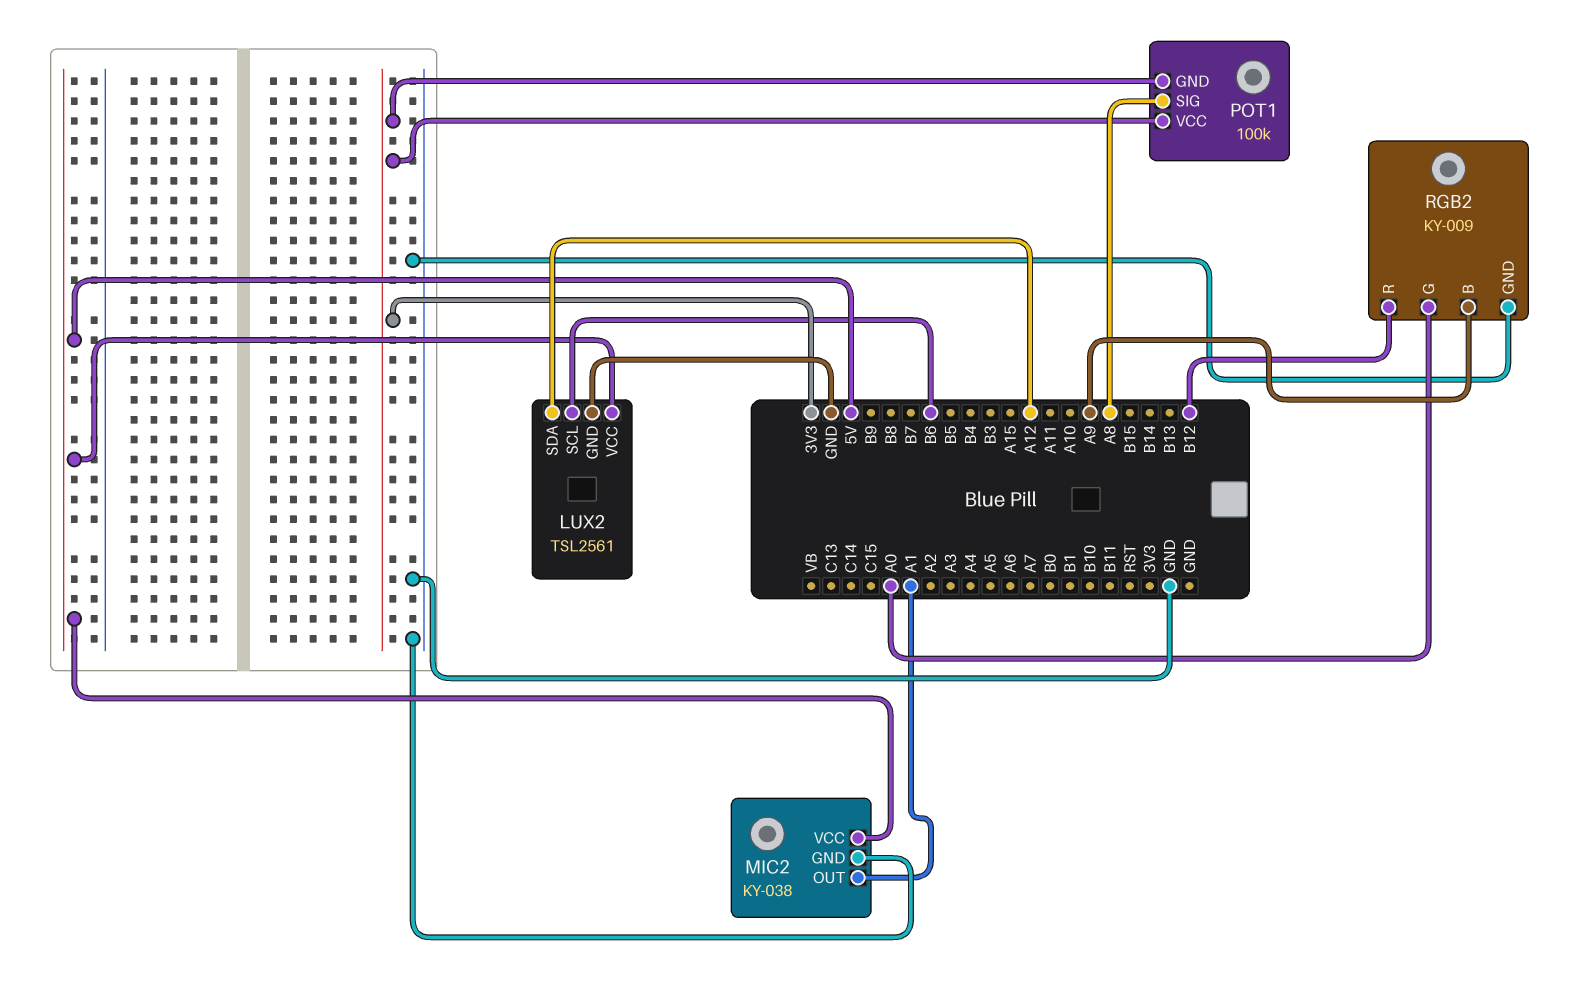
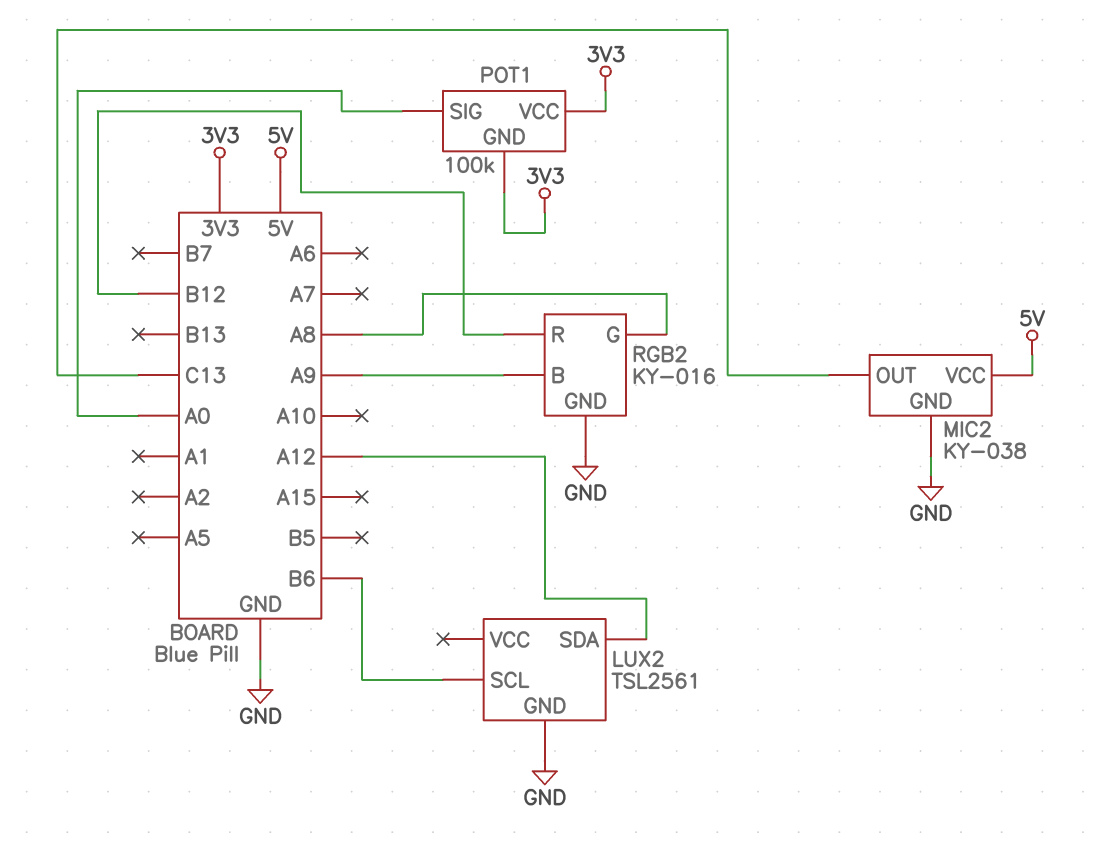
LUX2 pin VCC: 5V -> none
MIC2 pin OUT: A1 -> C13
POT1 pin SIG: A8 -> A0
RGB2: KY-009 -> KY-016
RGB2 pin G: A0 -> A8

